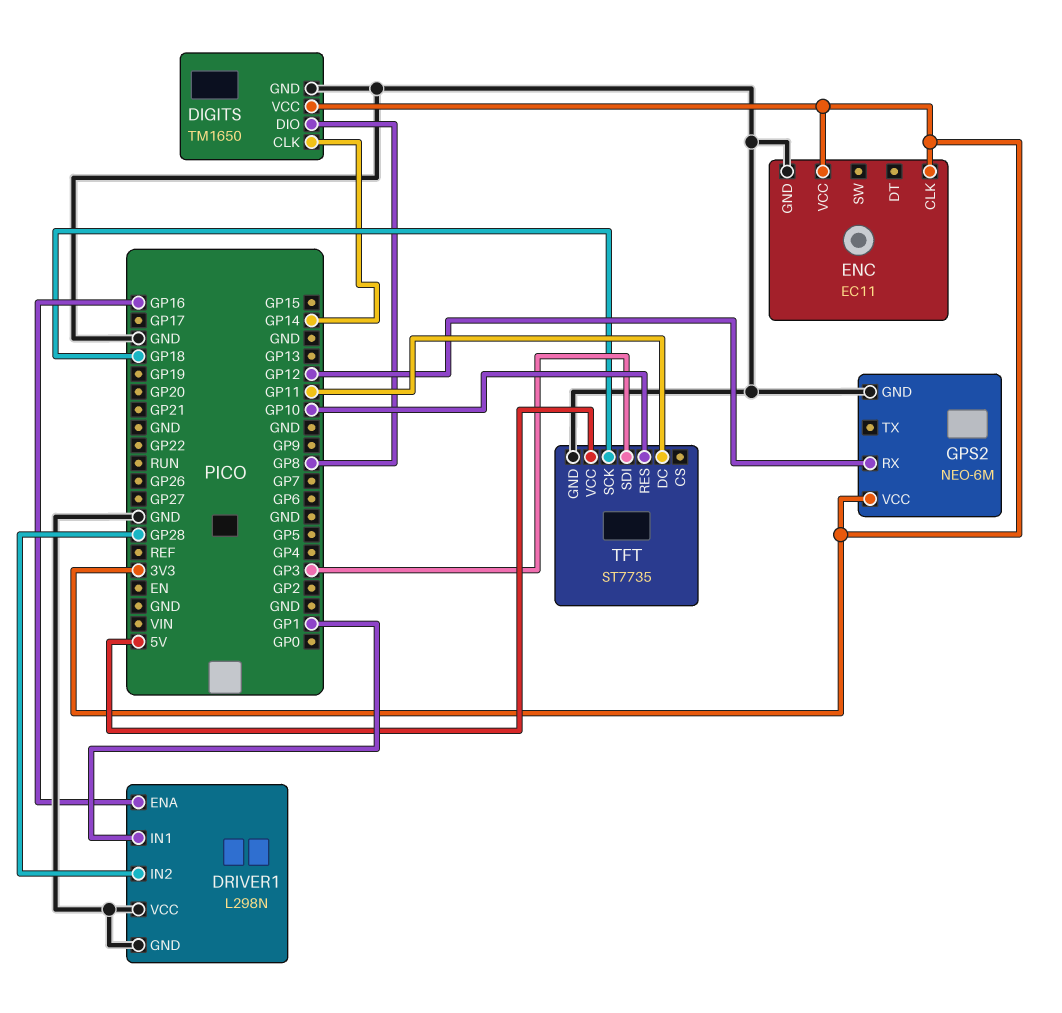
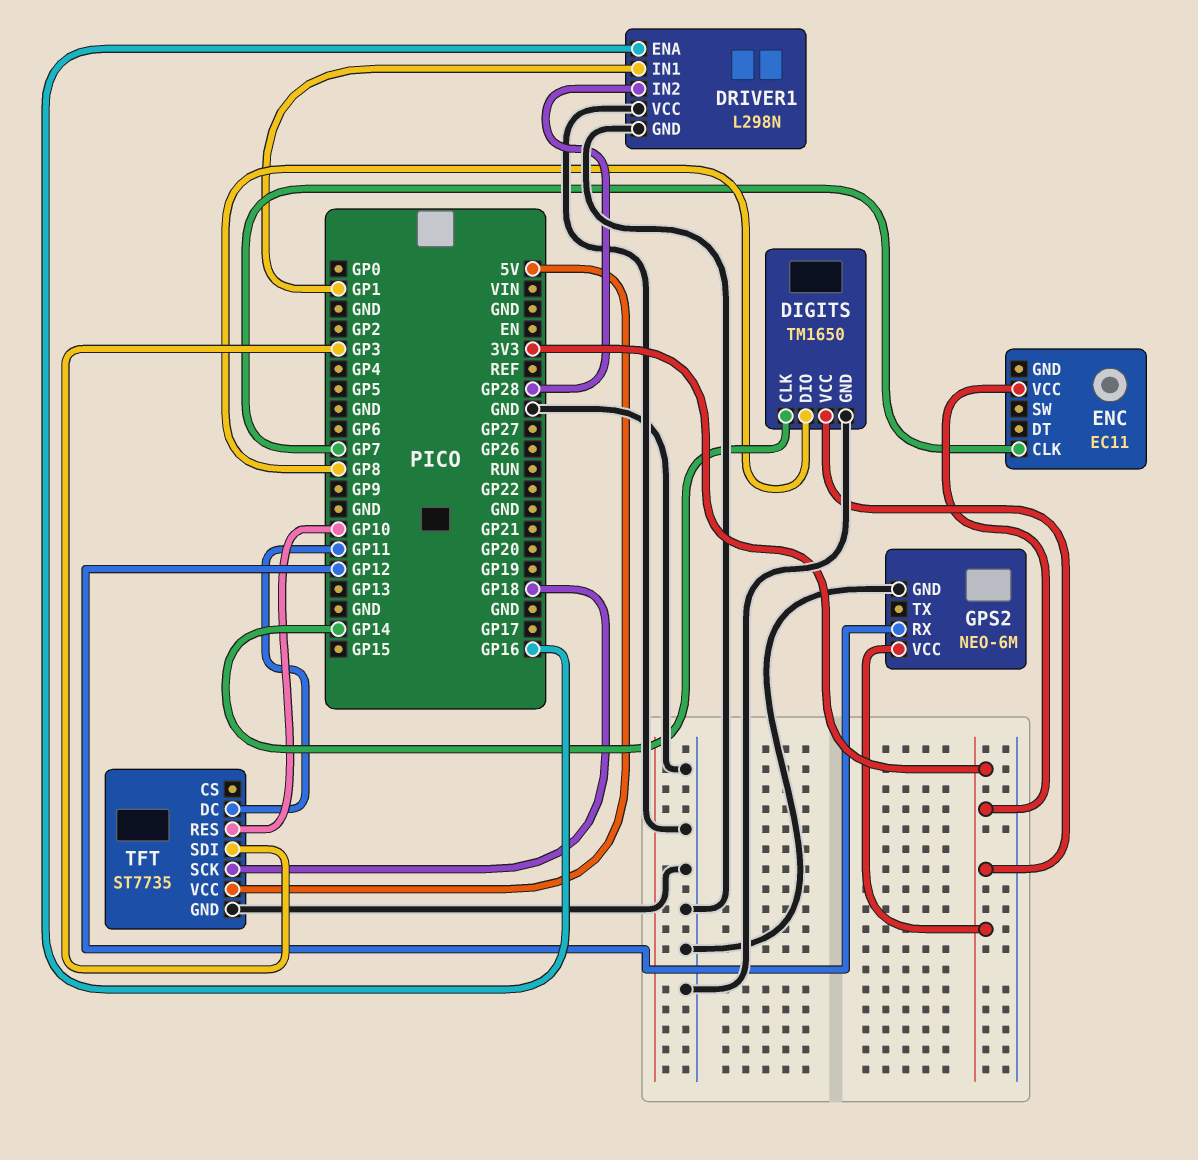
ENC pin CLK: 3V3 -> GP7
ENC pin GND: GND -> none

